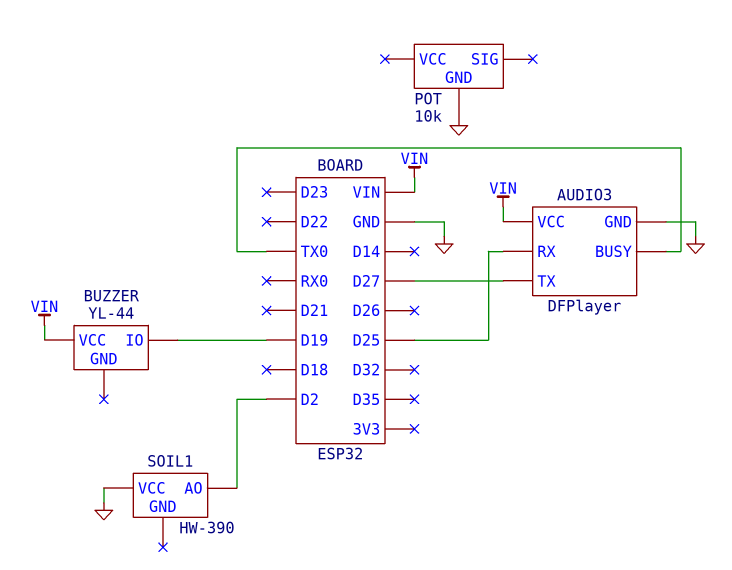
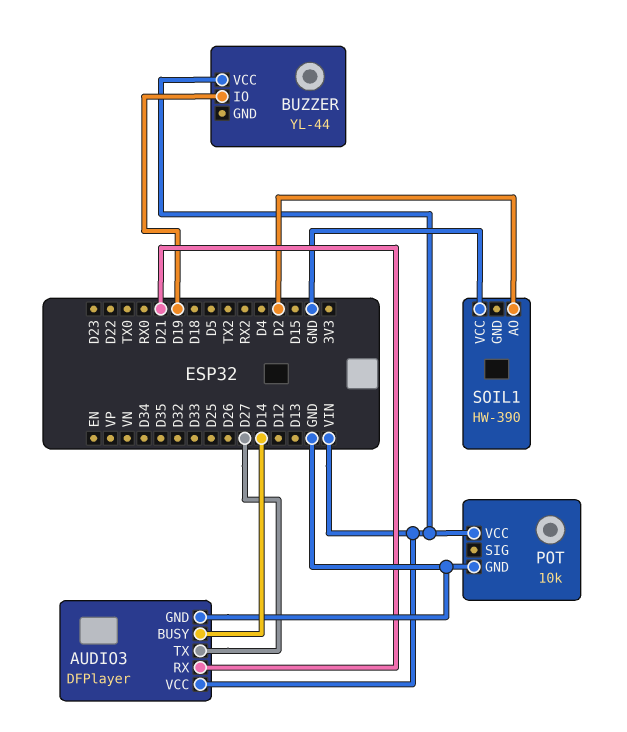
AUDIO3 pin BUSY: TX0 -> D14
AUDIO3 pin RX: D25 -> D21
POT pin VCC: none -> VIN

